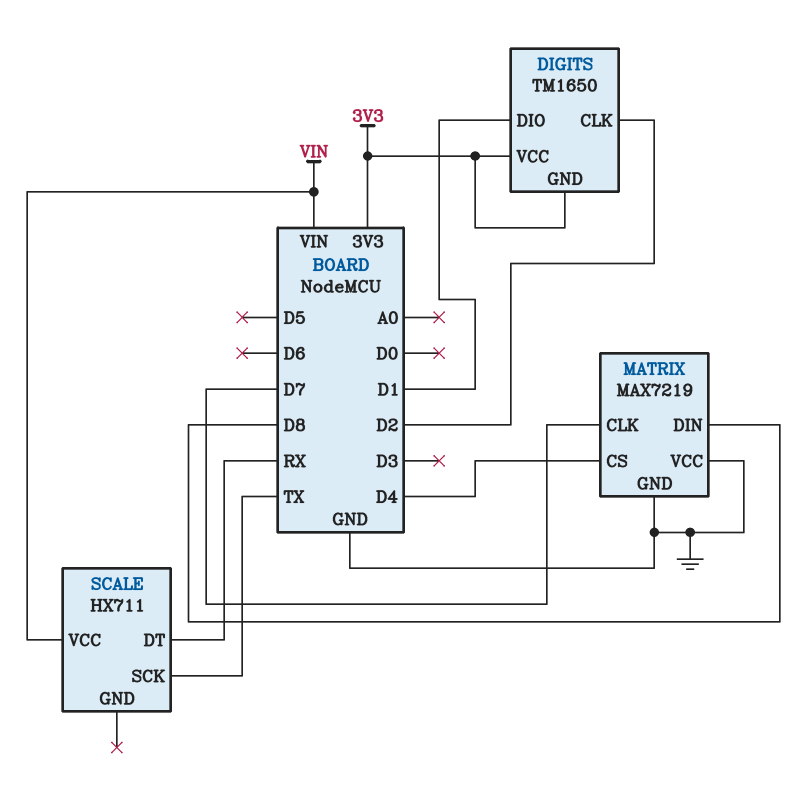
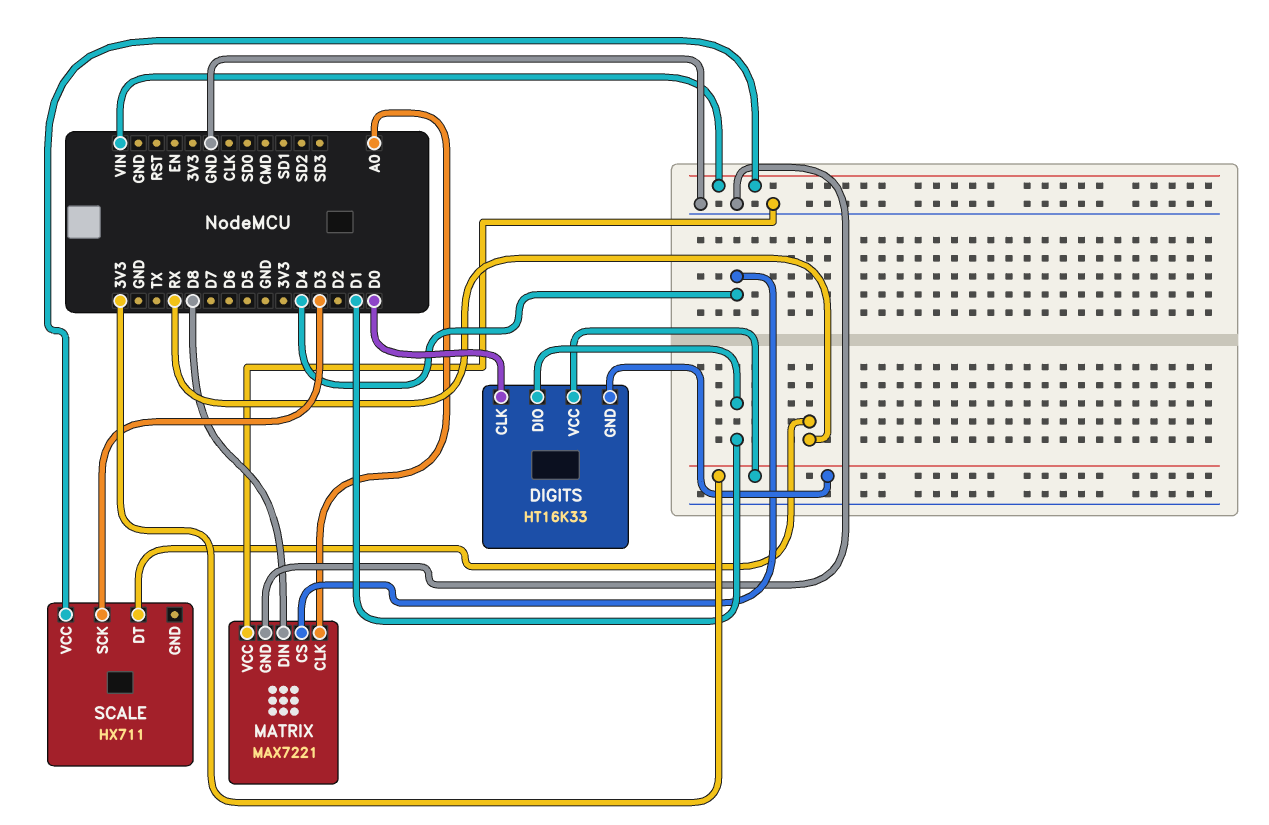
DIGITS: TM1650 -> HT16K33
DIGITS pin CLK: D2 -> D0
MATRIX: MAX7219 -> MAX7221
MATRIX pin CLK: D7 -> A0
SCALE pin SCK: TX -> D3

